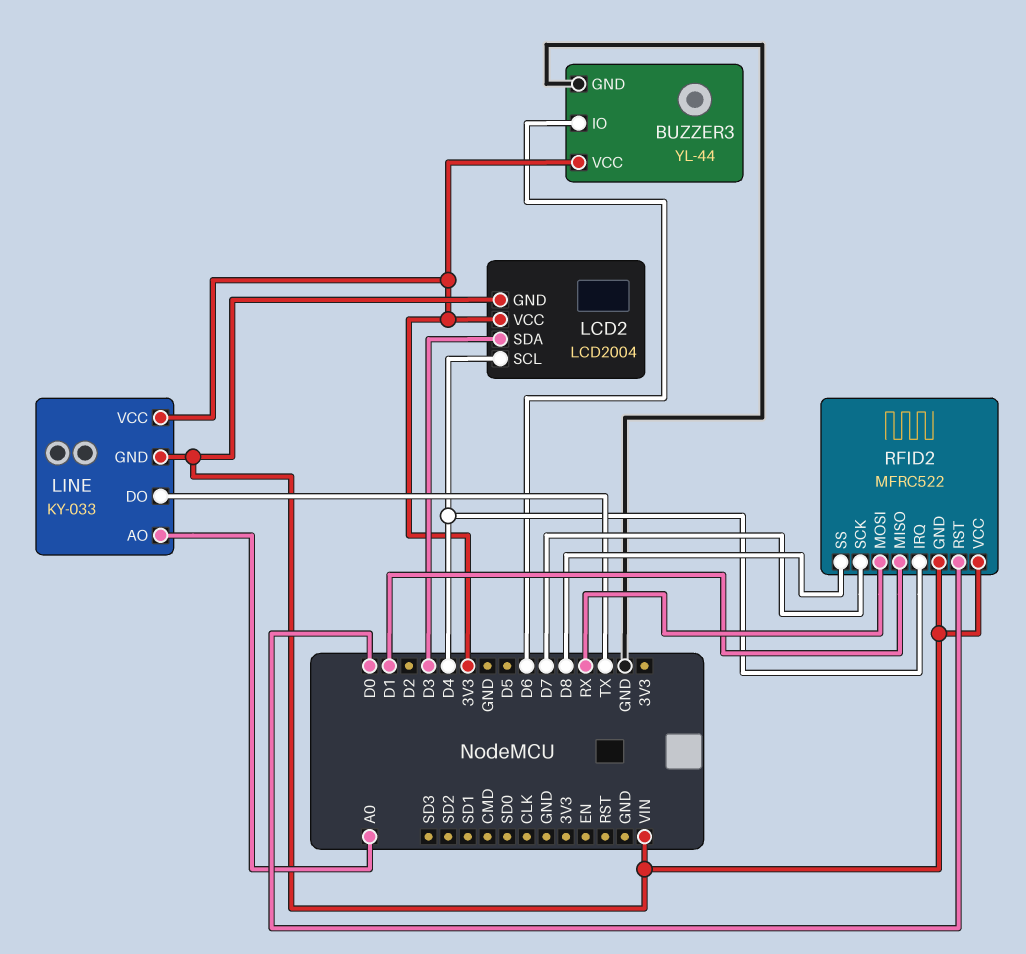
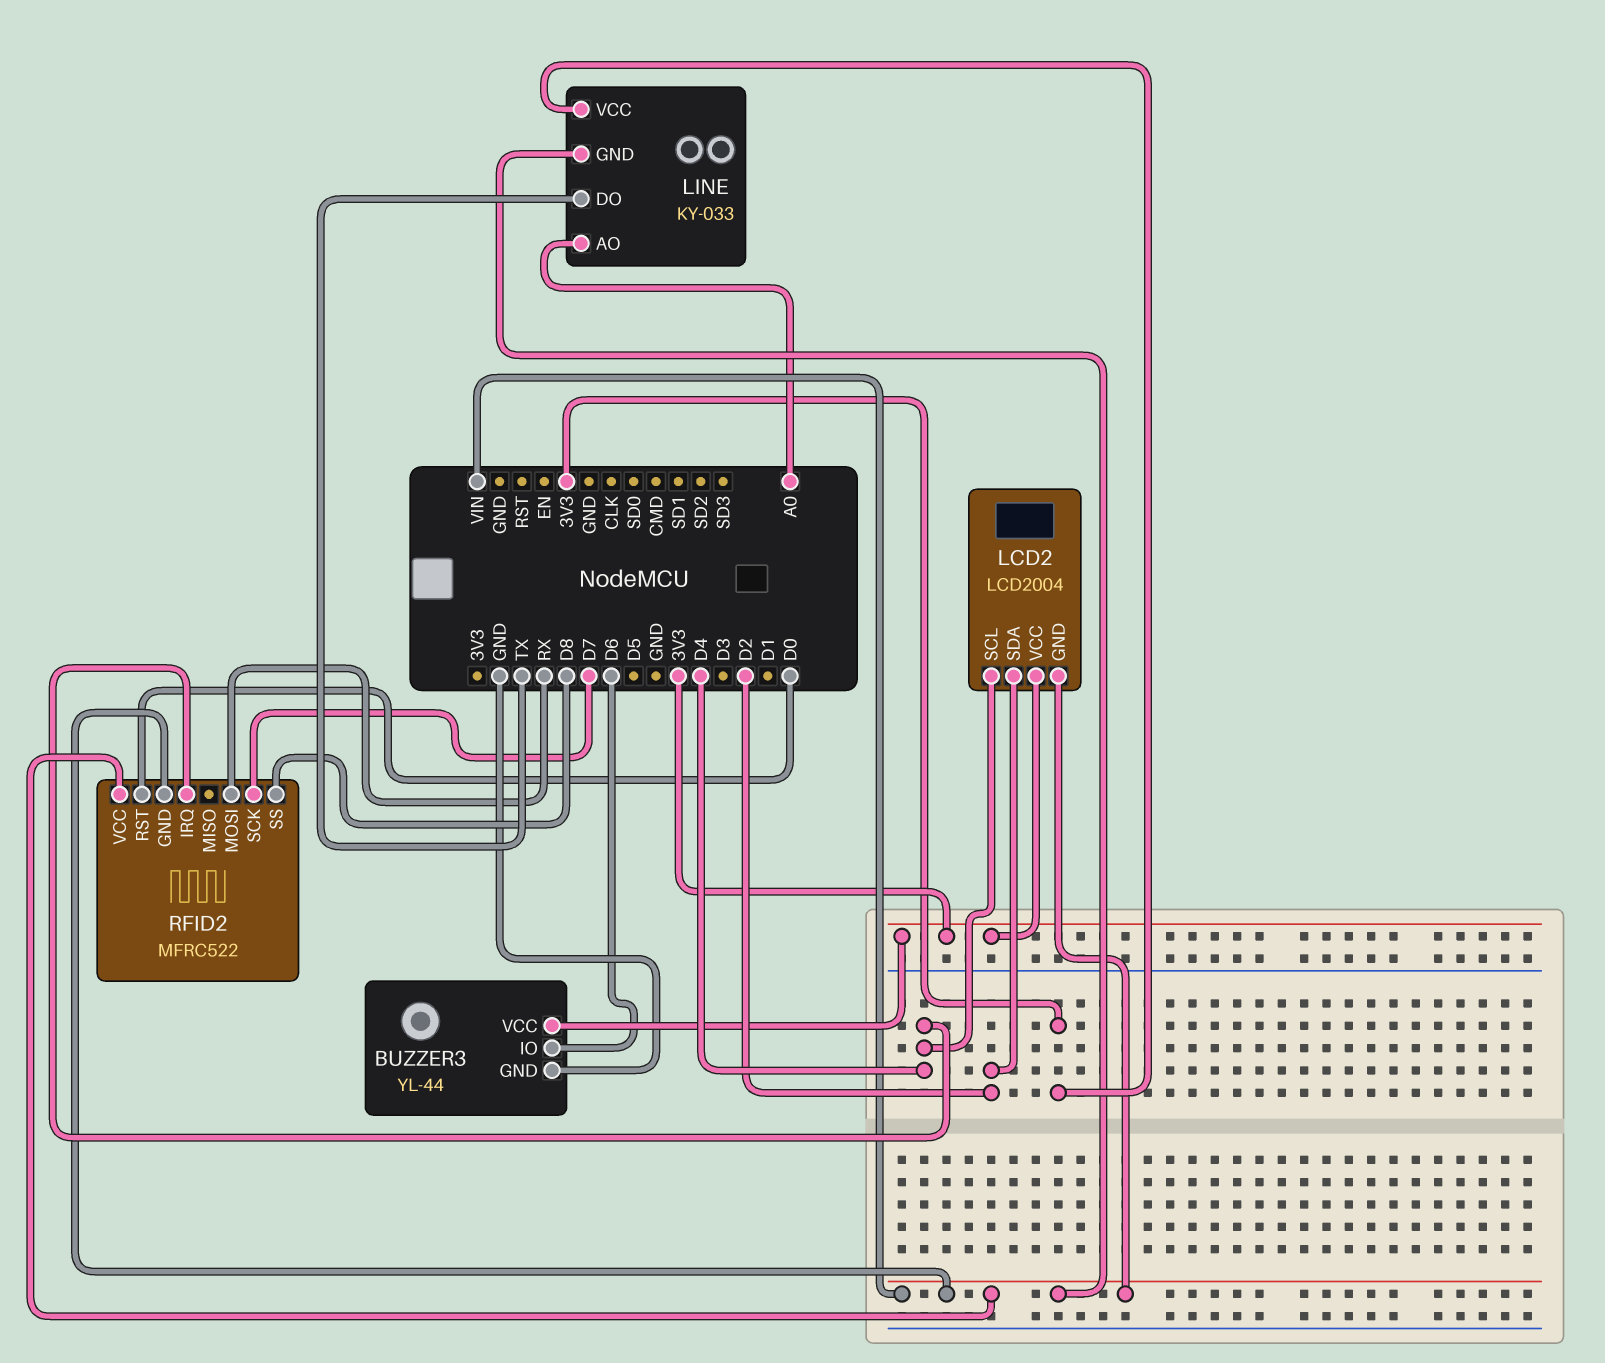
LCD2 pin SDA: D3 -> D2
RFID2 pin MISO: D1 -> none

